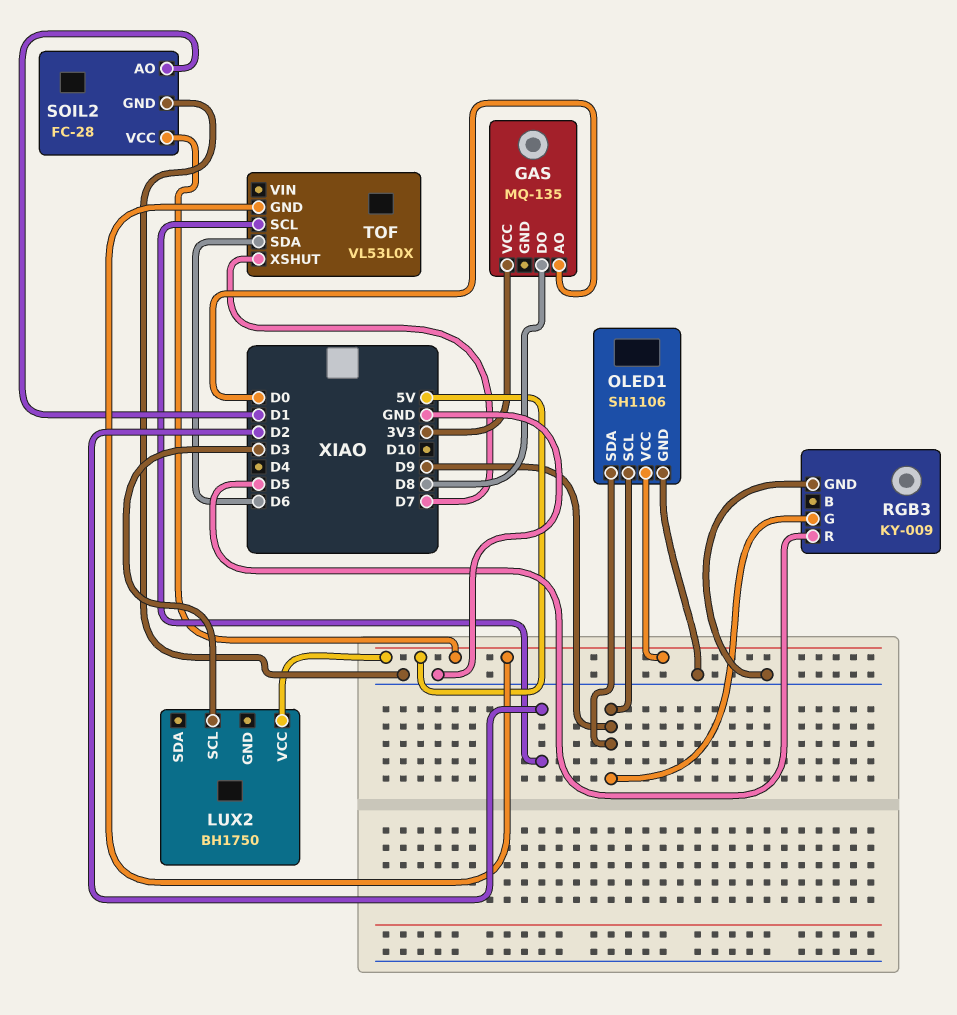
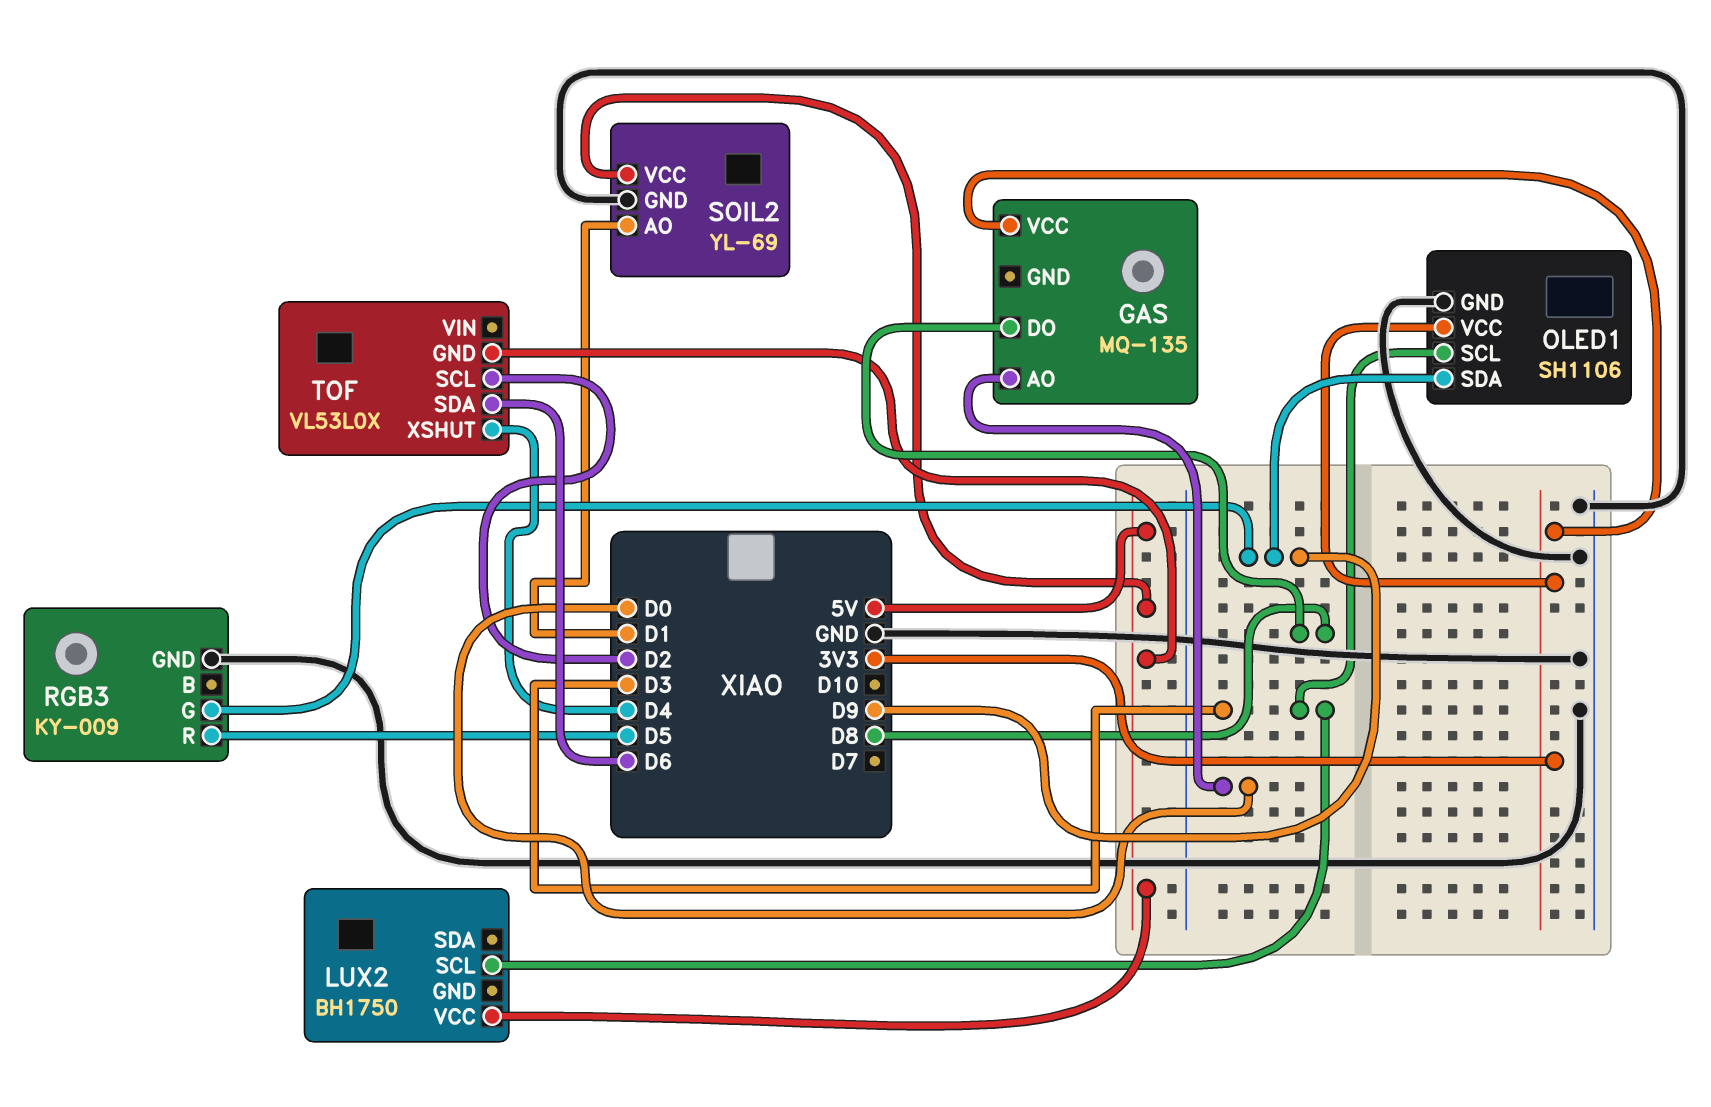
OLED1 pin SCL: D9 -> D3
OLED1 pin VCC: 5V -> 3V3
SOIL2: FC-28 -> YL-69
TOF pin XSHUT: D7 -> D4

